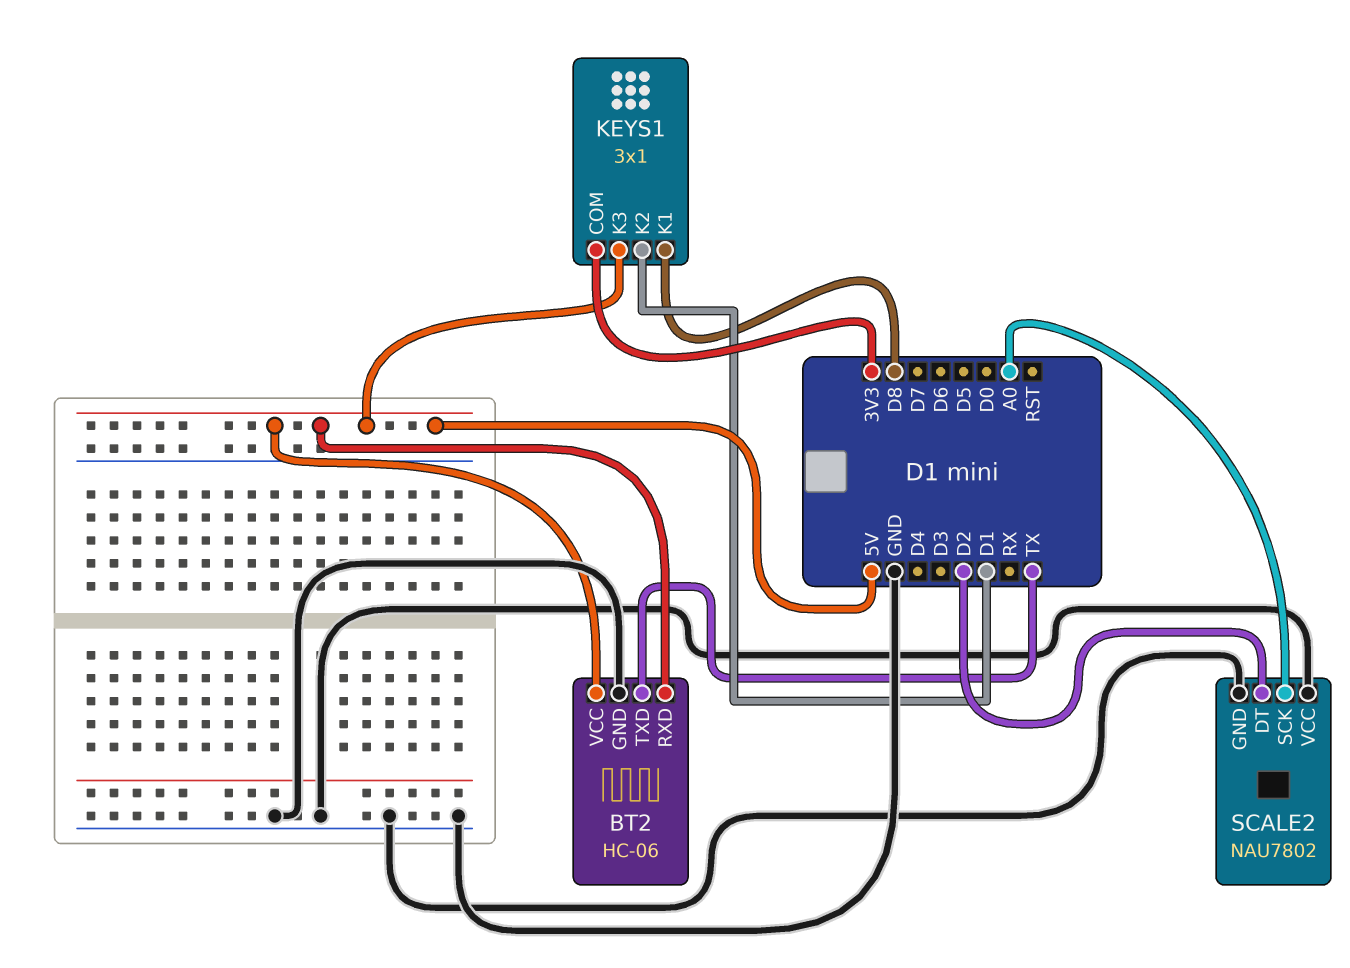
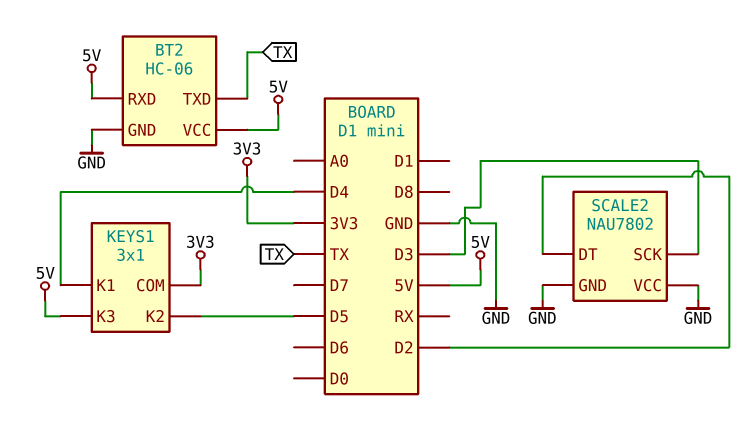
KEYS1 pin K1: D8 -> D4
KEYS1 pin K2: D1 -> D5
SCALE2 pin SCK: A0 -> D3

